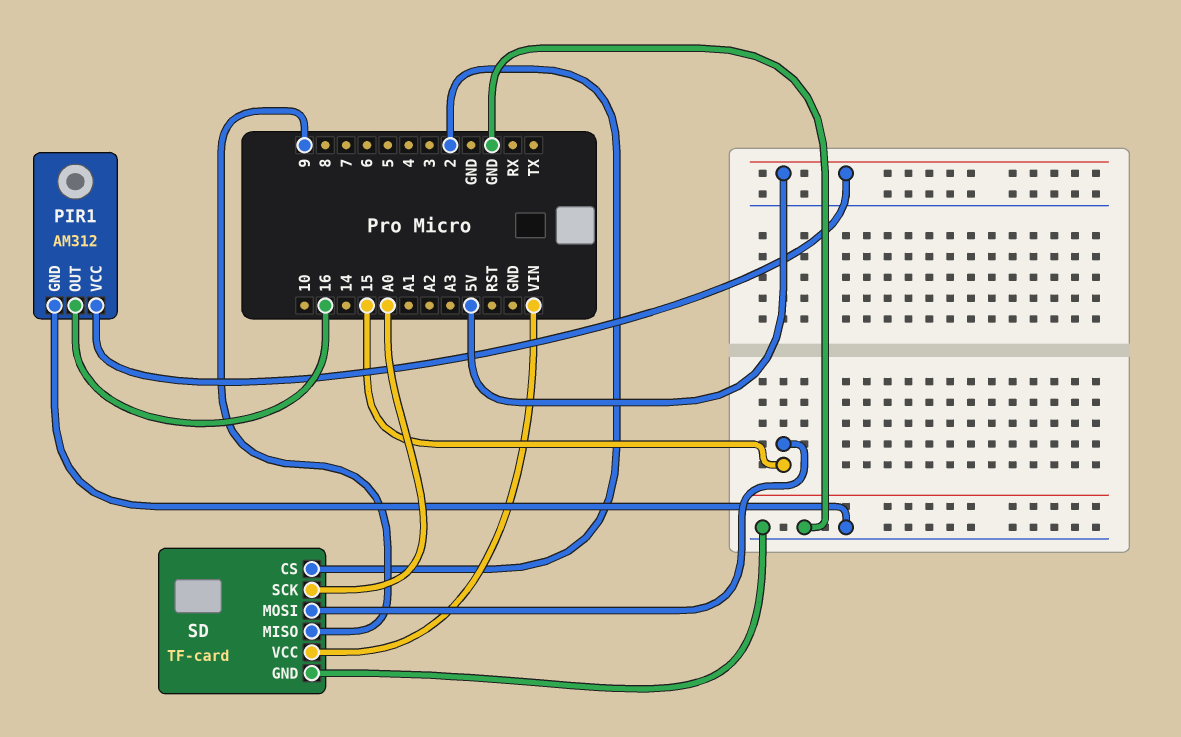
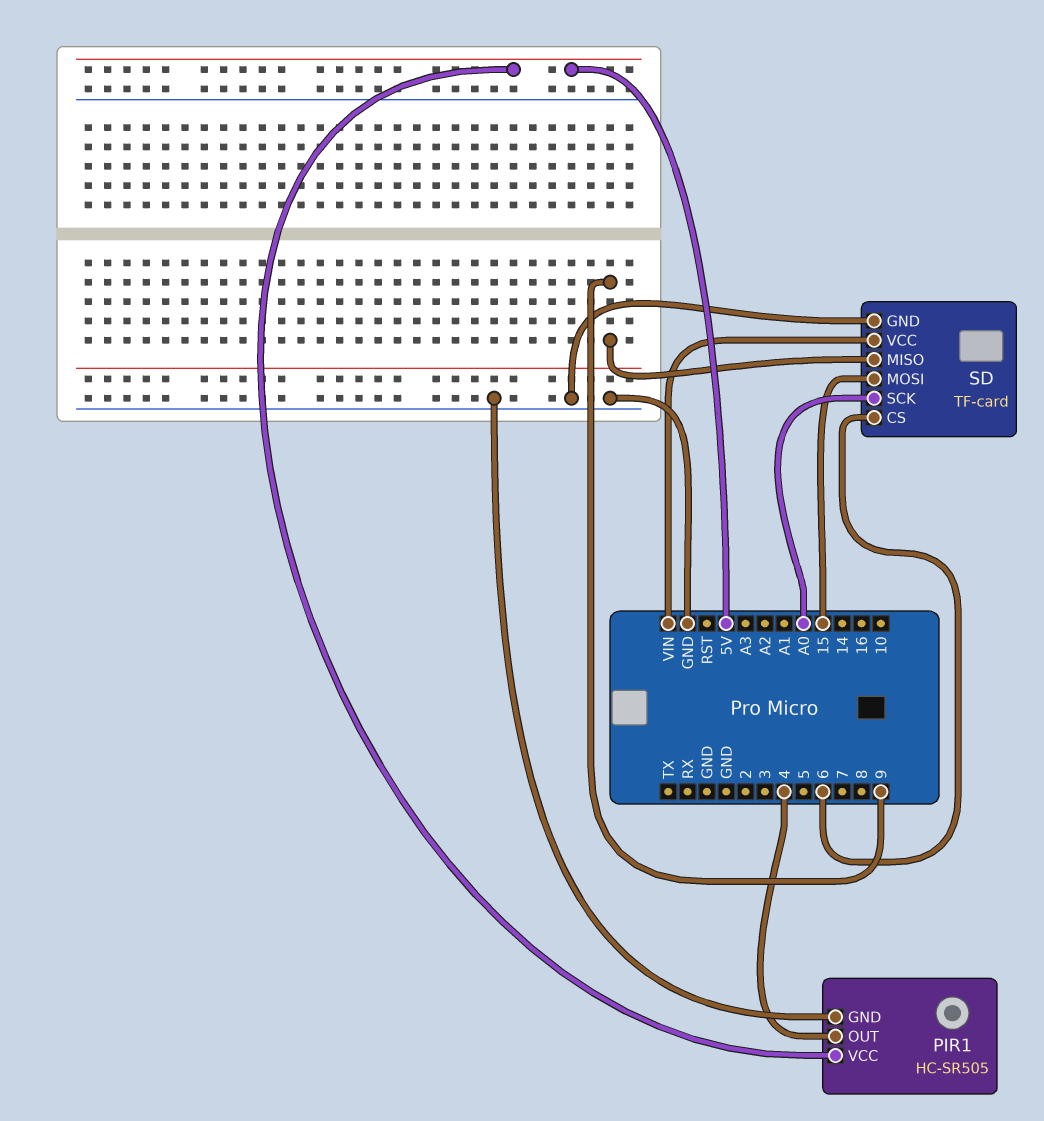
PIR1: AM312 -> HC-SR505
PIR1 pin OUT: 16 -> 4
SD pin CS: 2 -> 6

